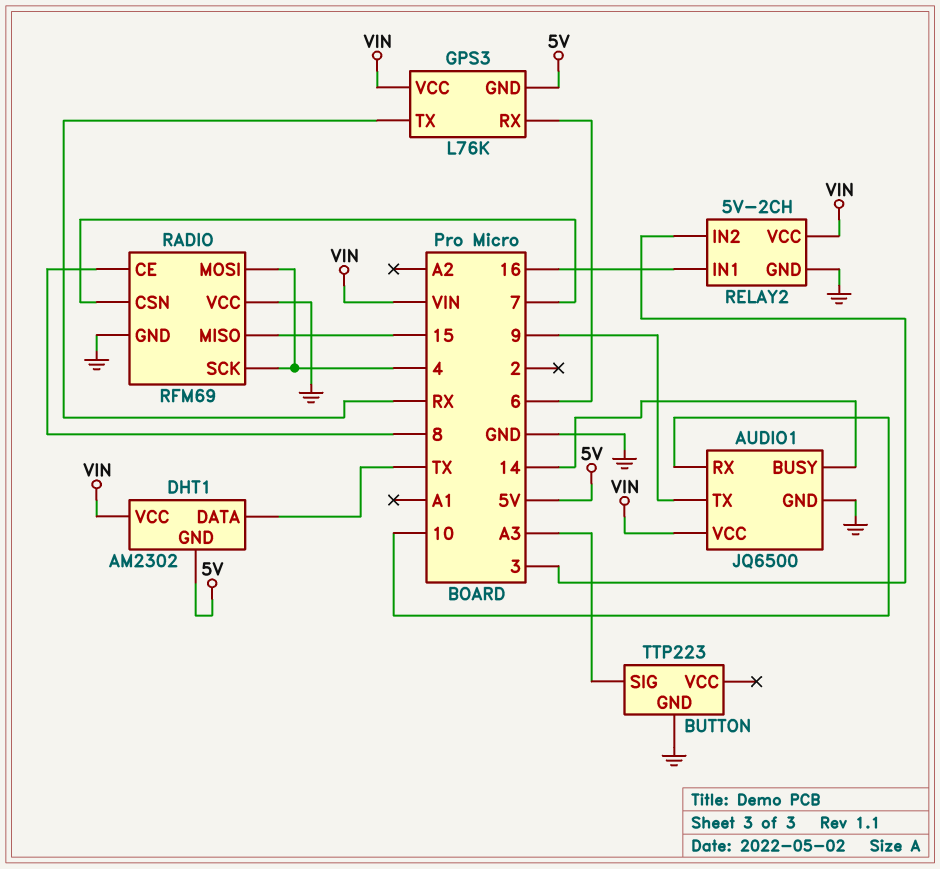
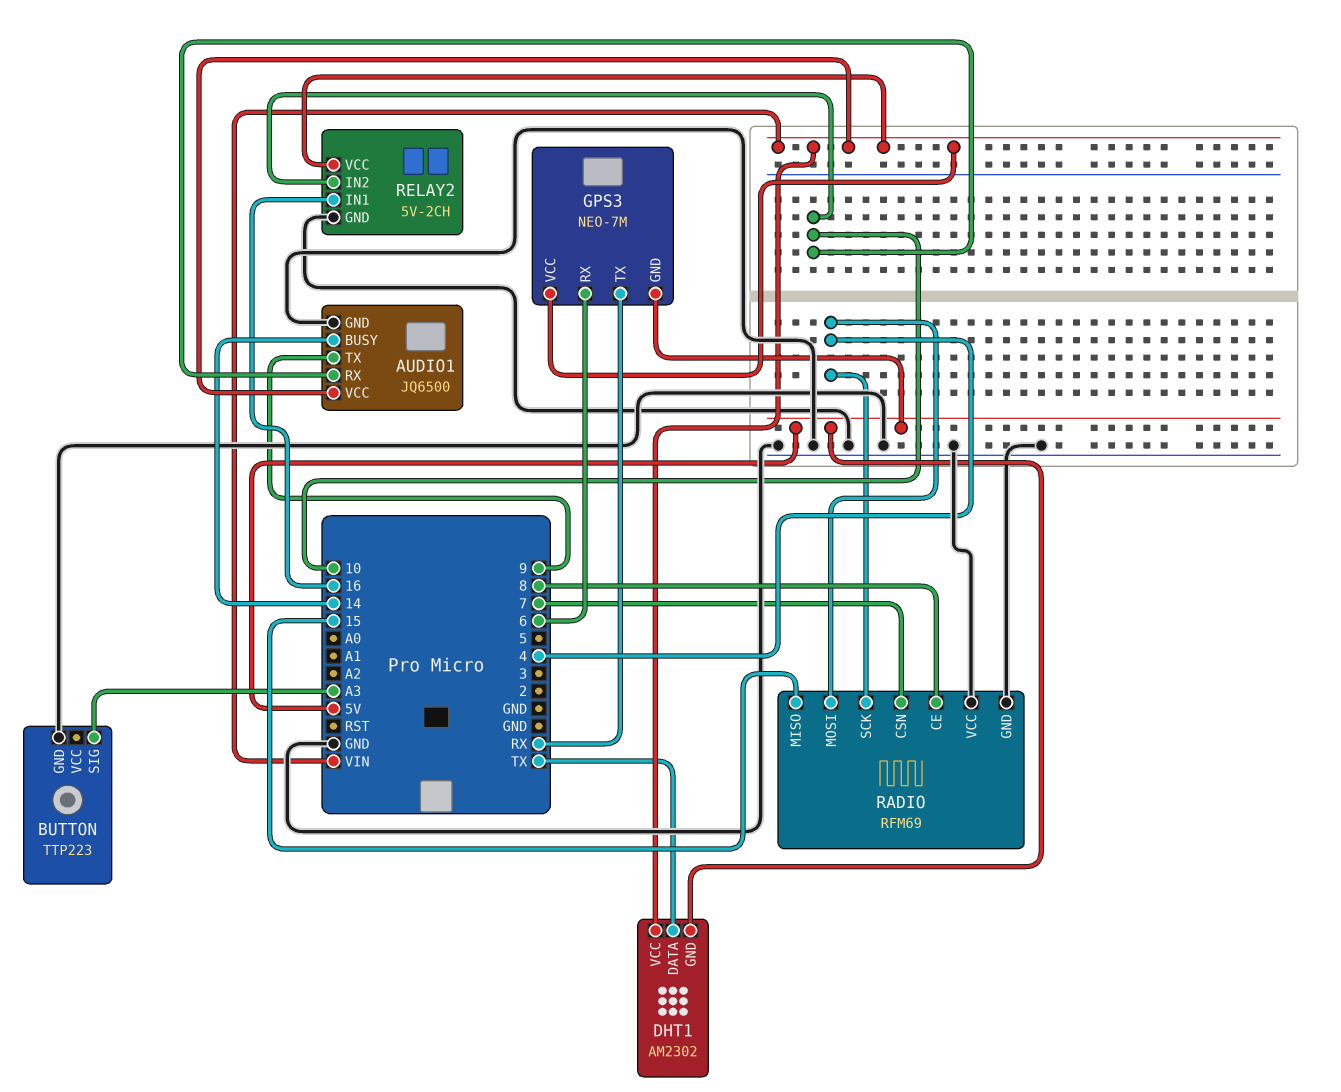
GPS3: L76K -> NEO-7M
RELAY2 pin IN2: 3 -> 10

